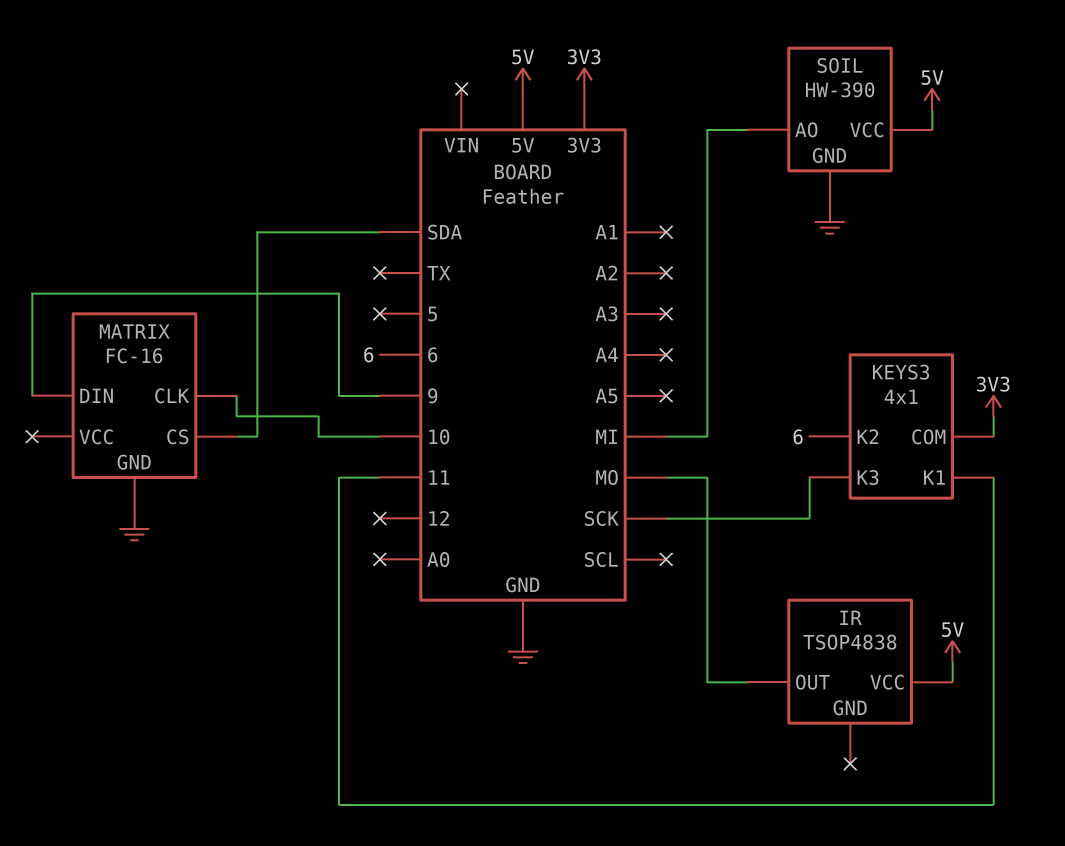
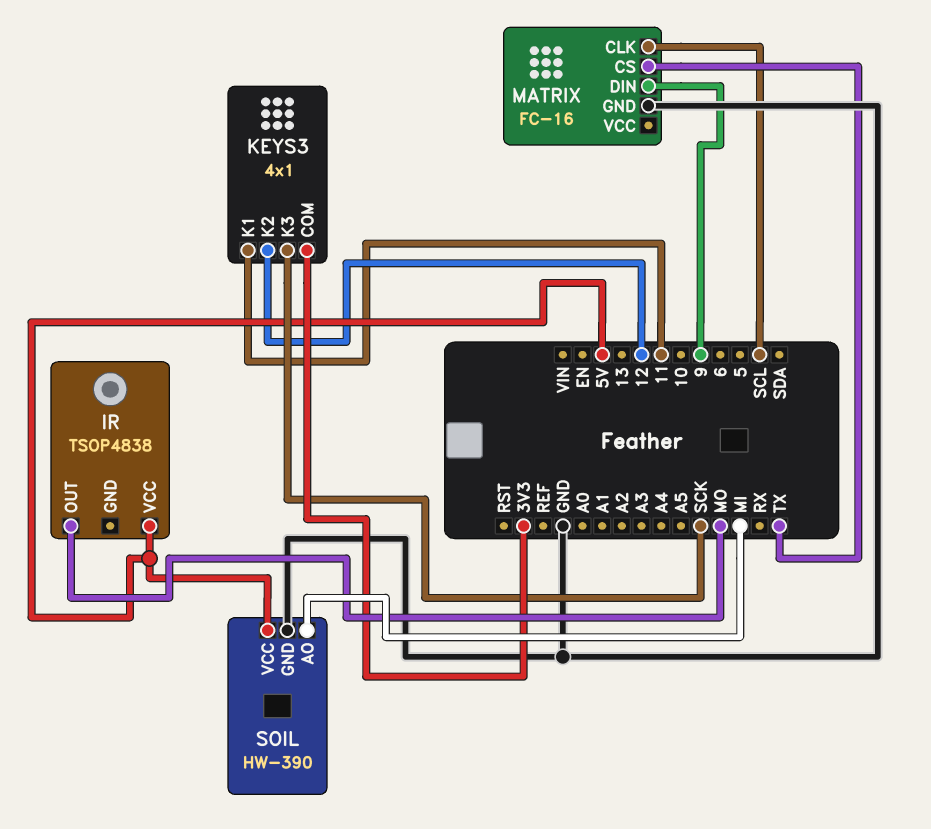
KEYS3 pin K2: 6 -> 12
MATRIX pin CLK: 10 -> SCL
MATRIX pin CS: SDA -> TX

